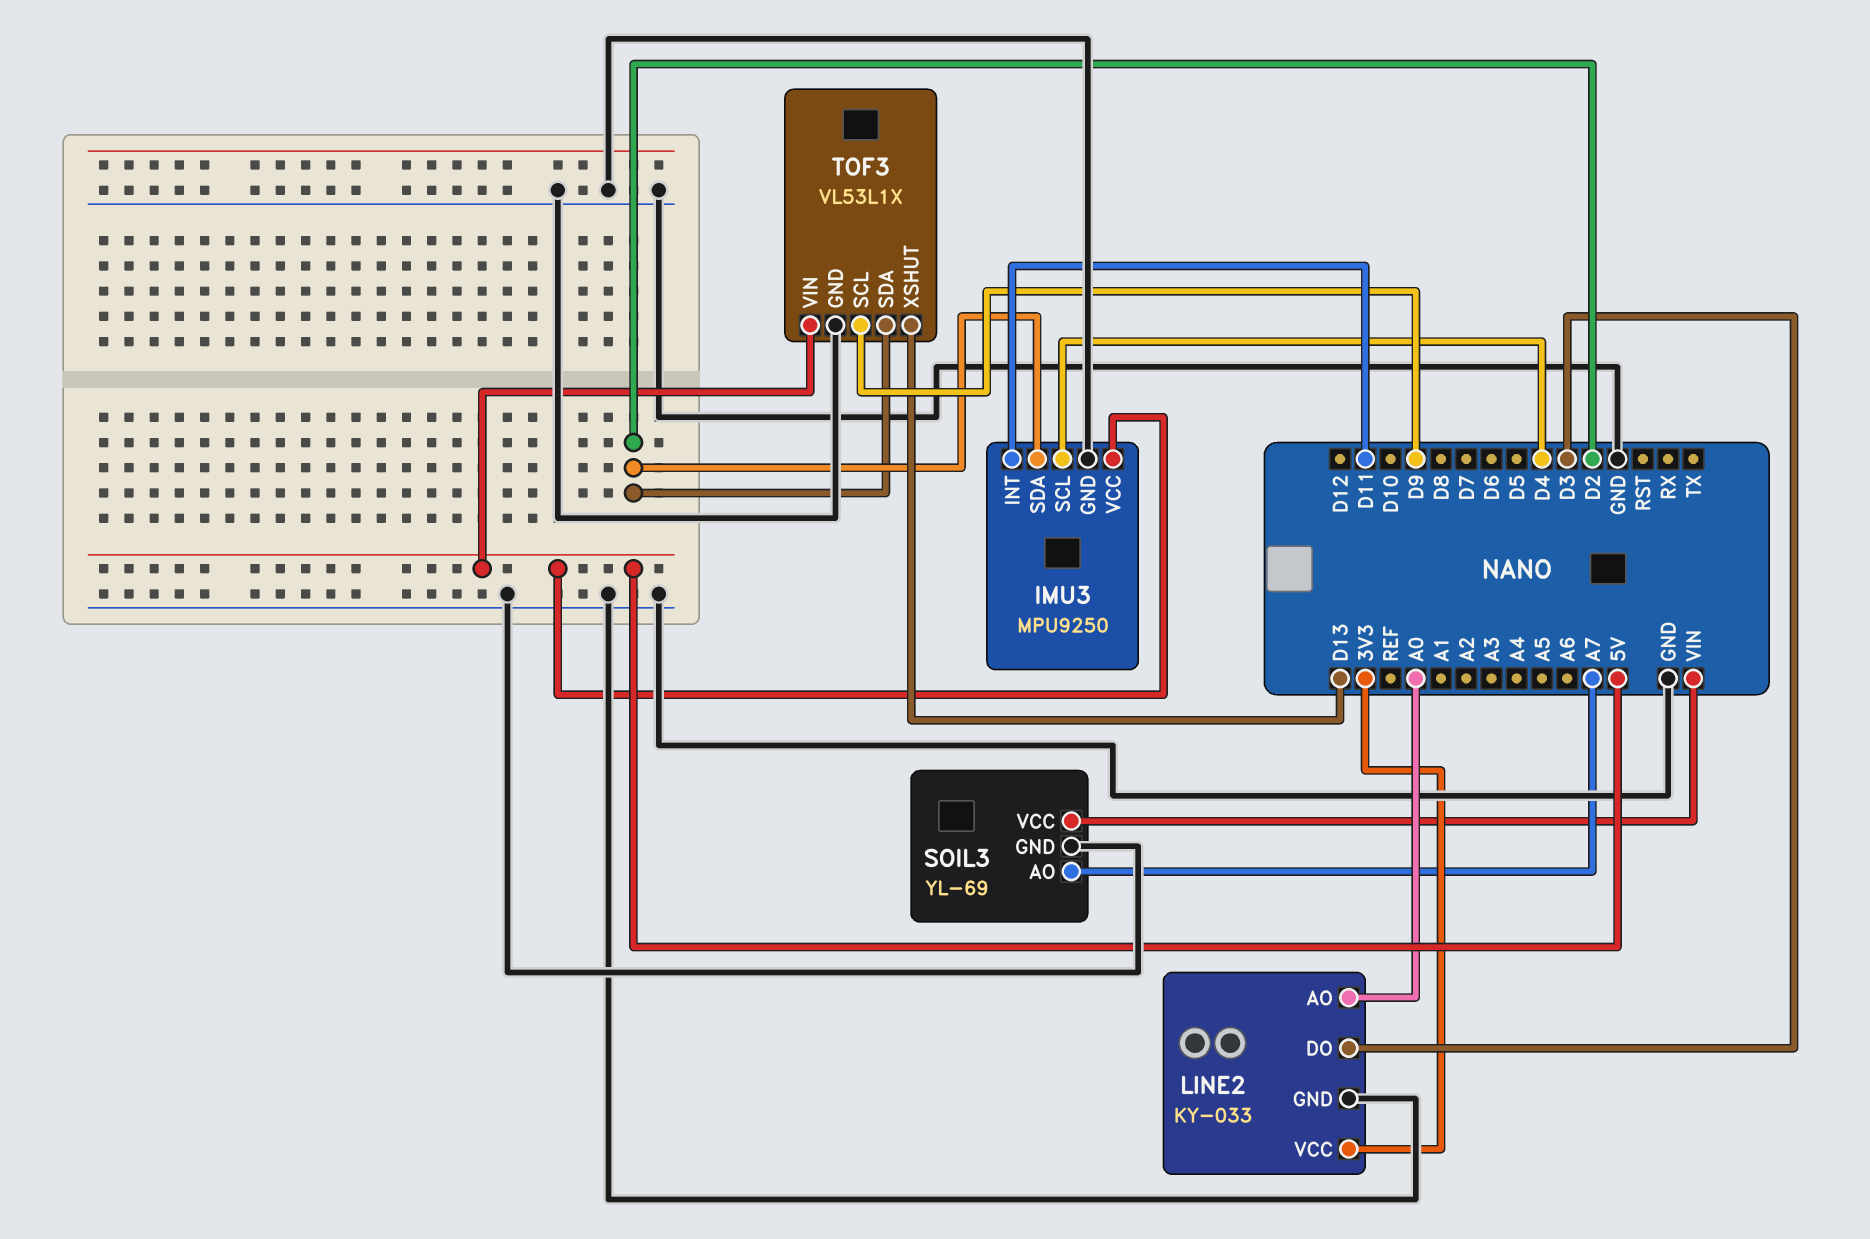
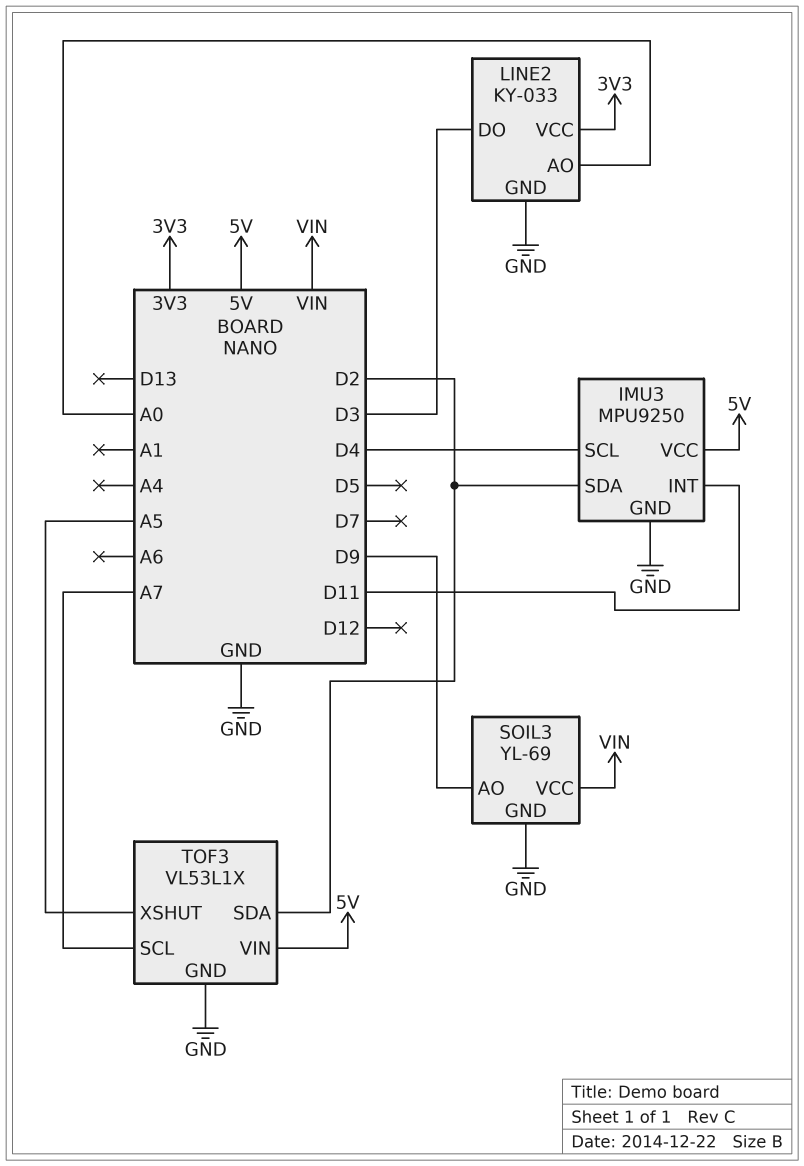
SOIL3 pin AO: A7 -> D9
TOF3 pin SCL: D9 -> A7
TOF3 pin XSHUT: D13 -> A5

